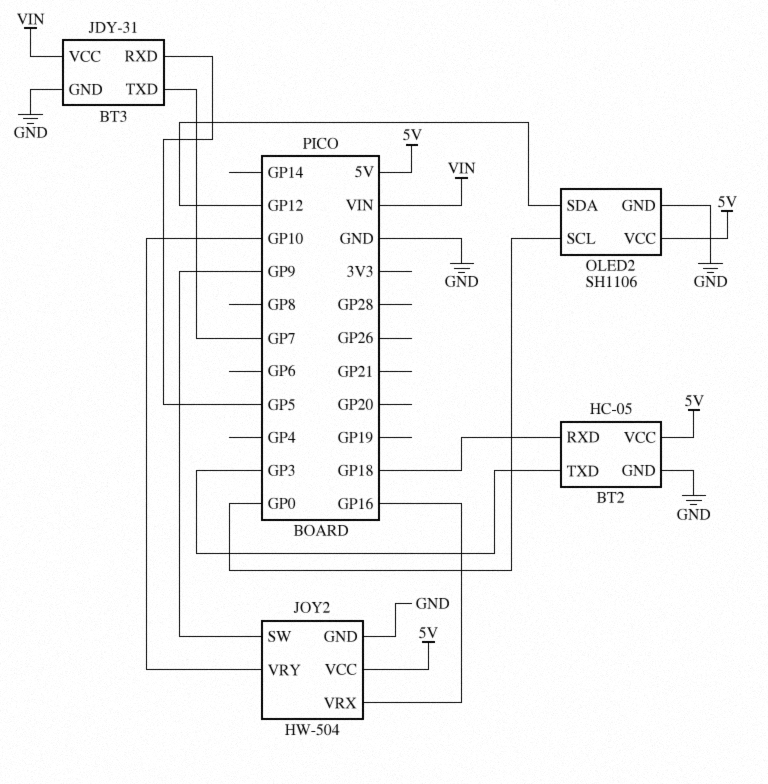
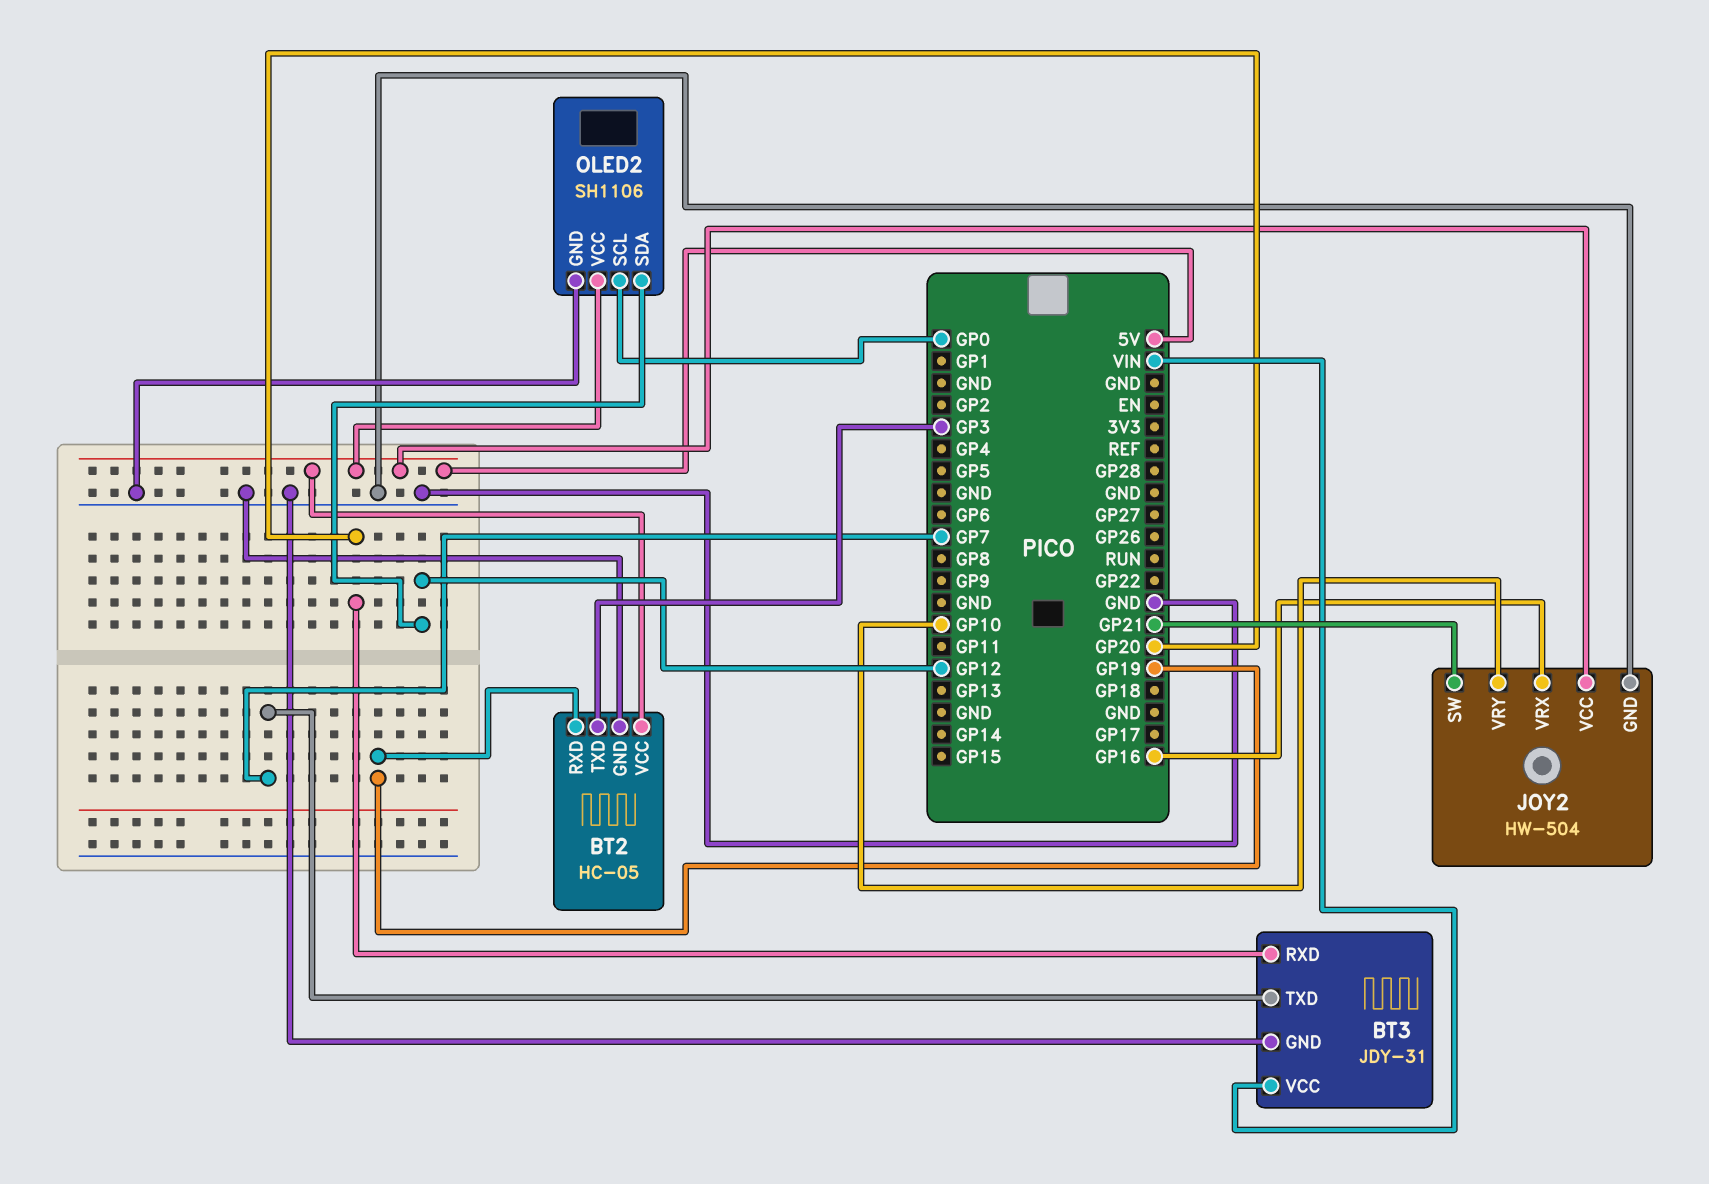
BT2 pin RXD: GP18 -> GP19
BT3 pin RXD: GP5 -> GP20
JOY2 pin SW: GP9 -> GP21

